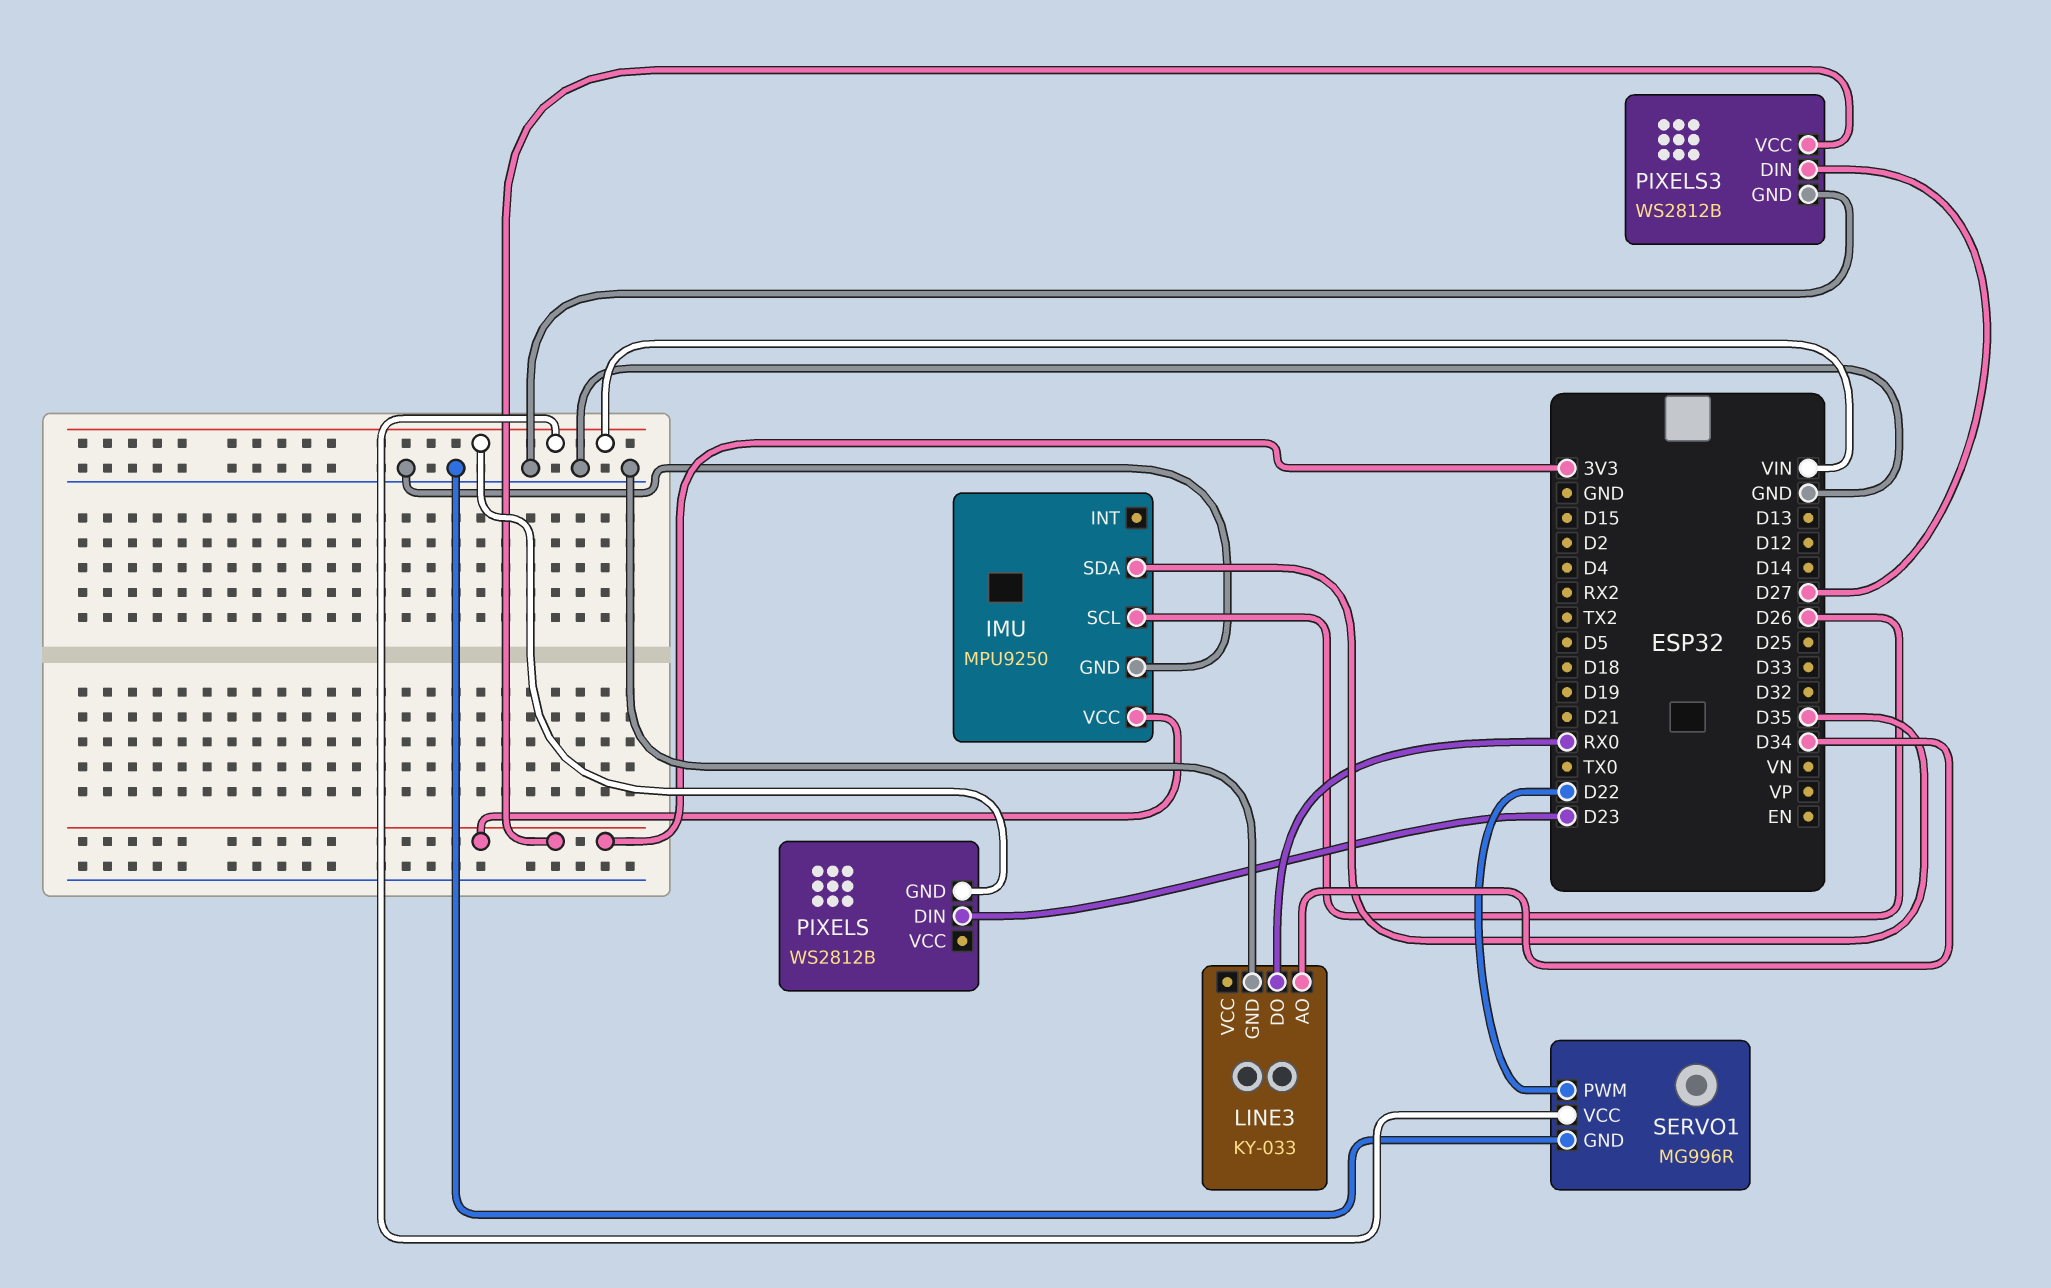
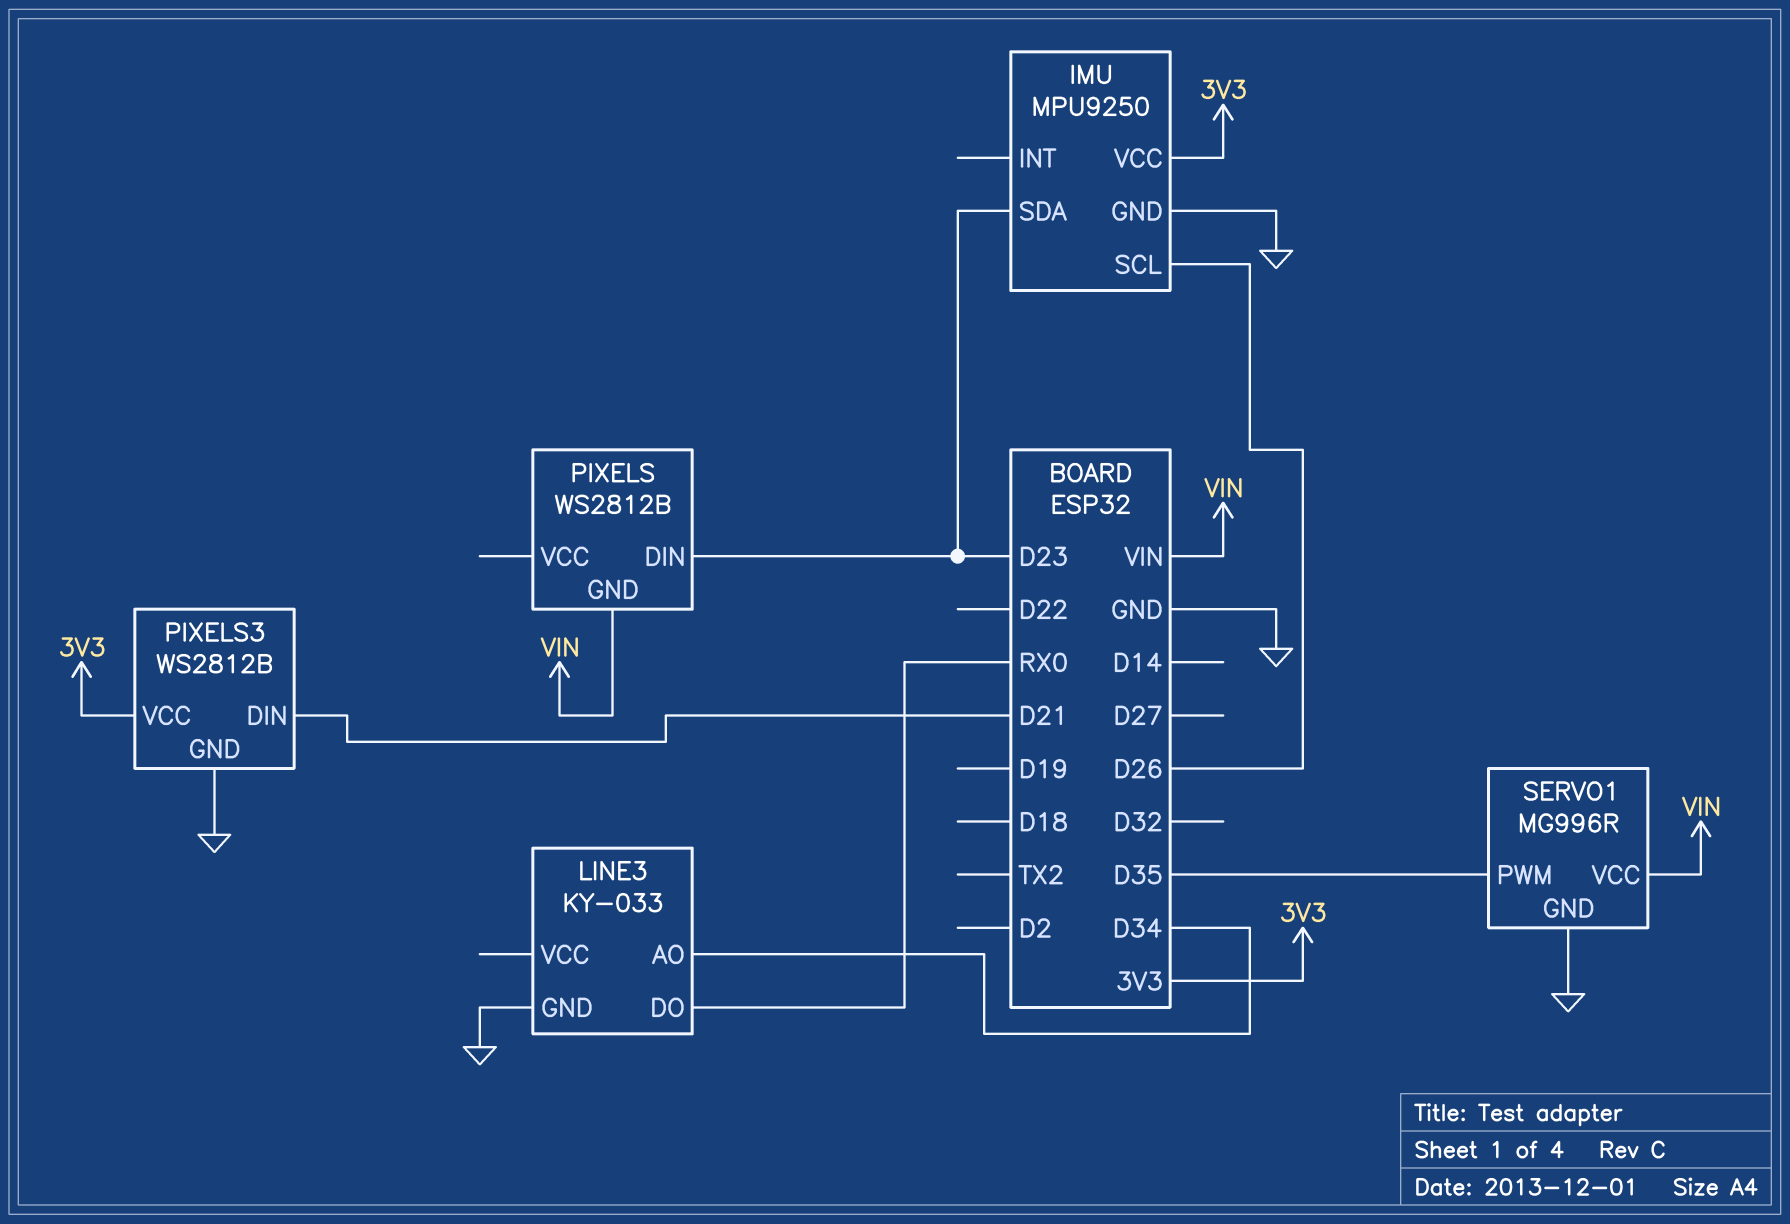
IMU pin SDA: D35 -> D23
PIXELS3 pin DIN: D27 -> D21
SERVO1 pin PWM: D22 -> D35

